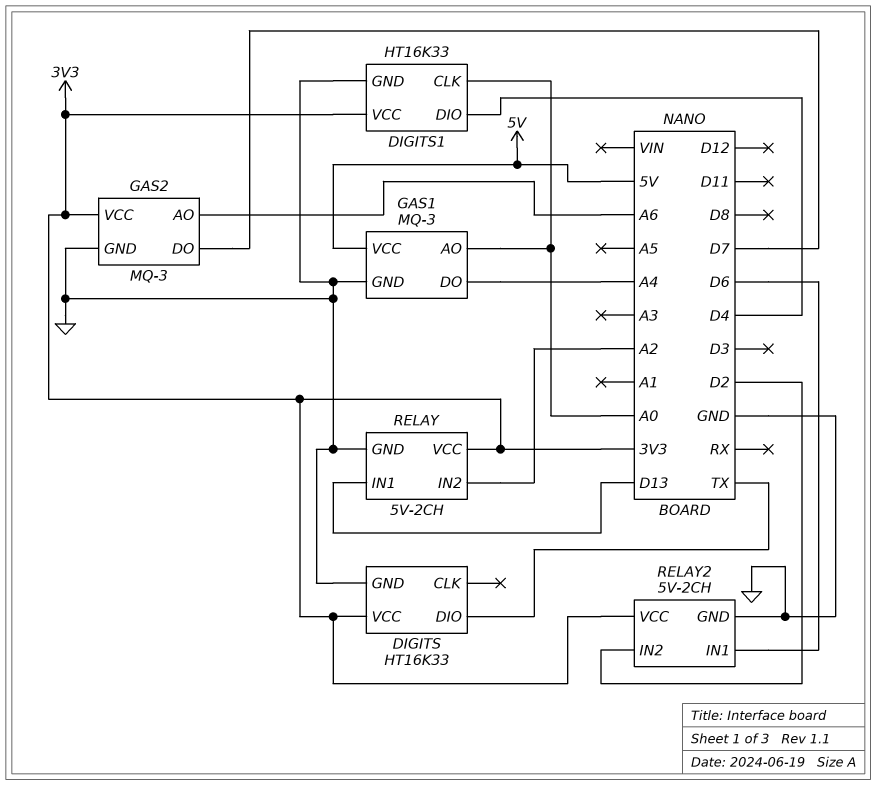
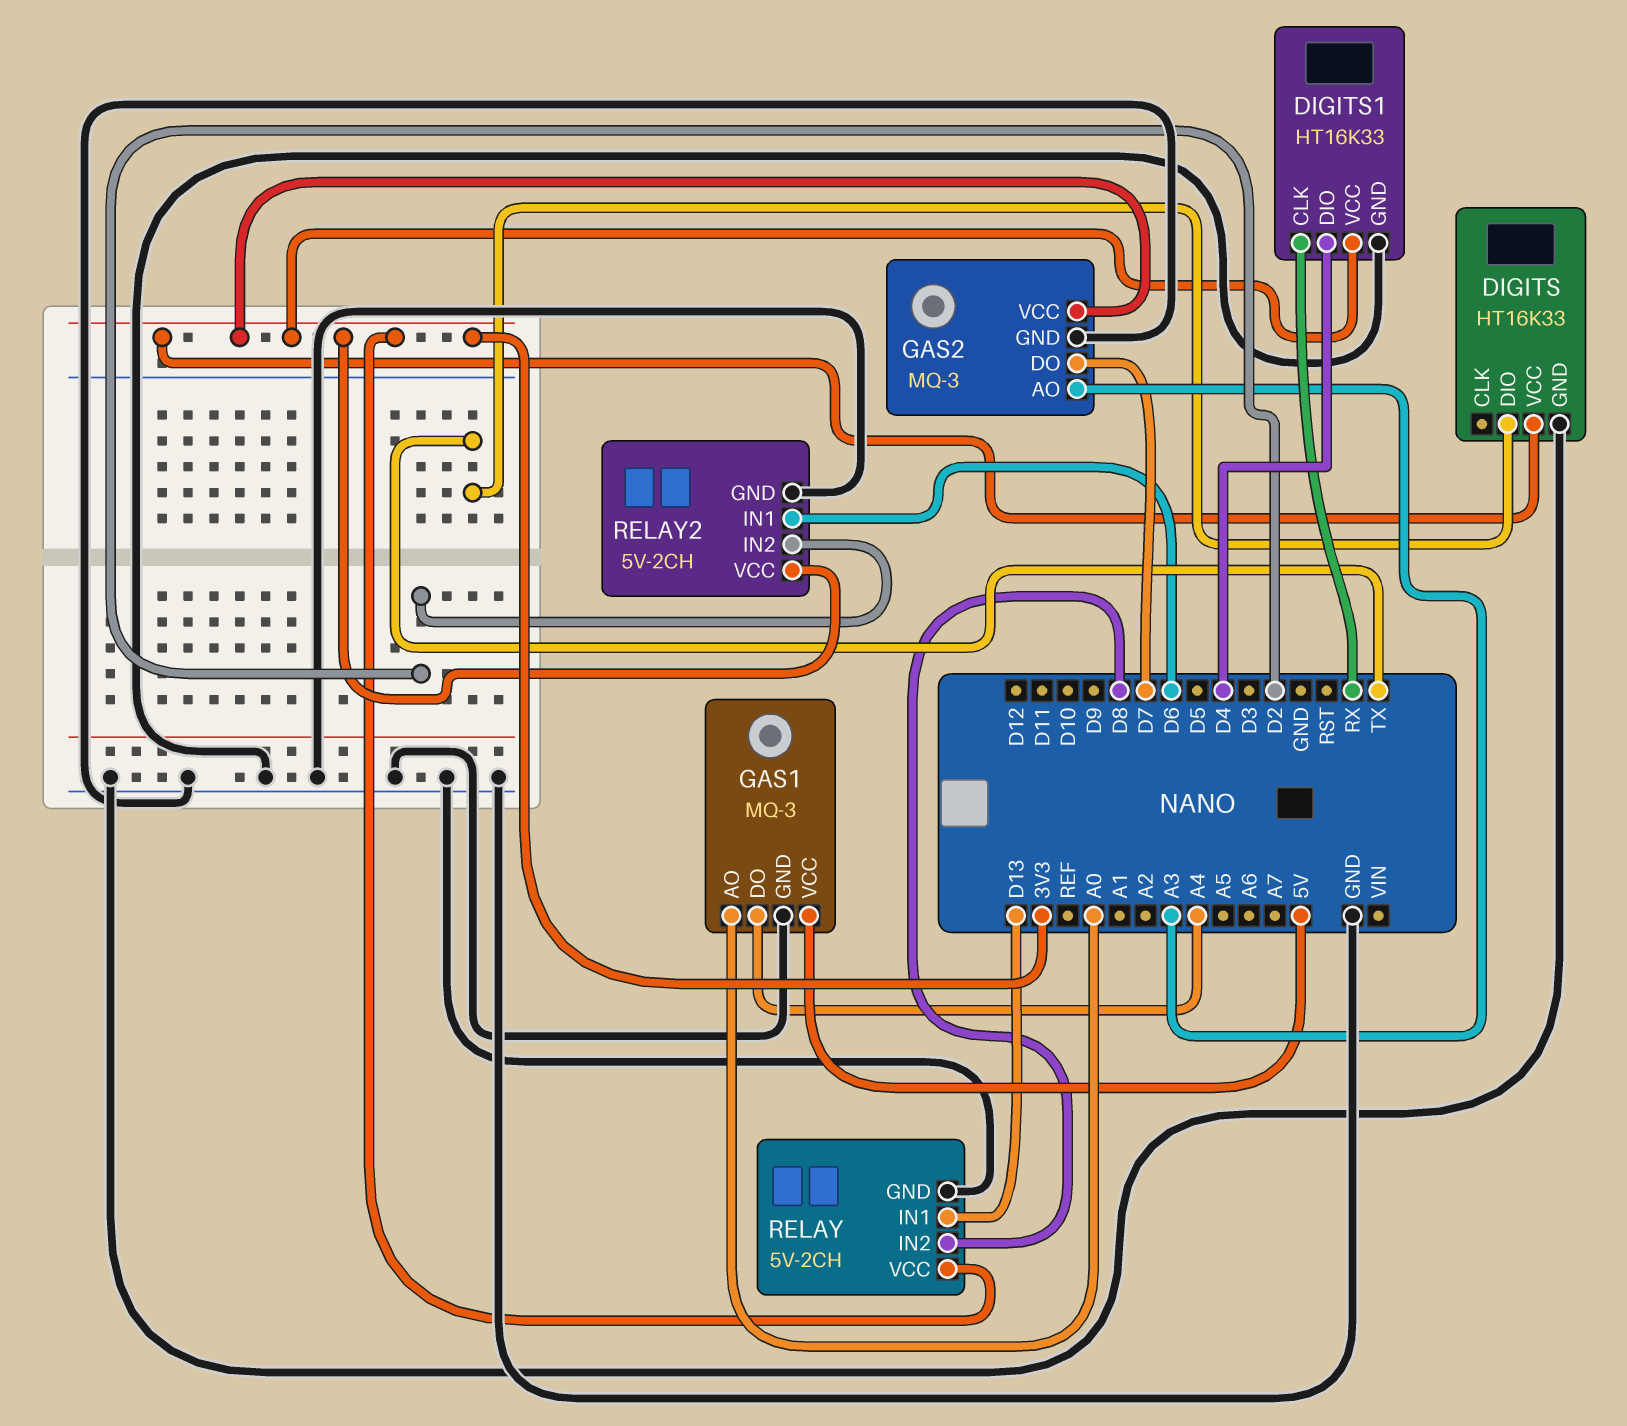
DIGITS1 pin CLK: A0 -> RX
GAS2 pin AO: A6 -> A3
RELAY pin IN2: A2 -> D8

